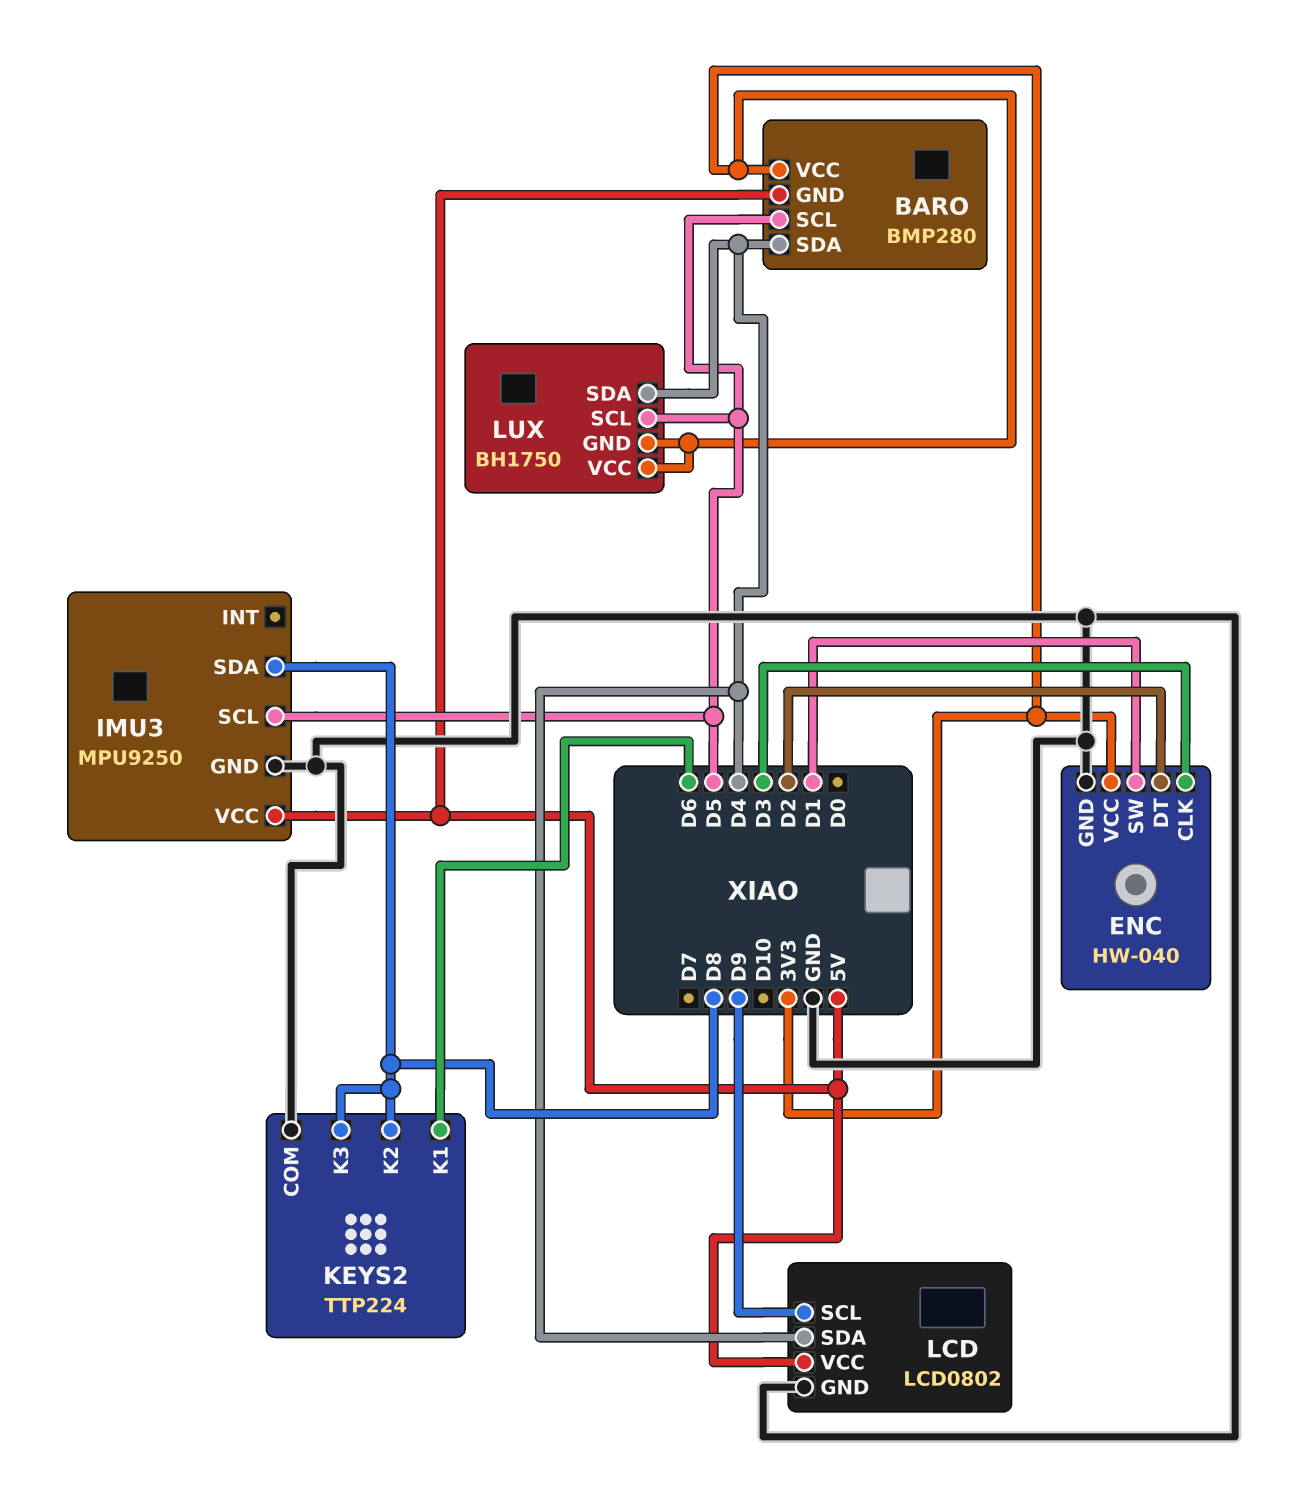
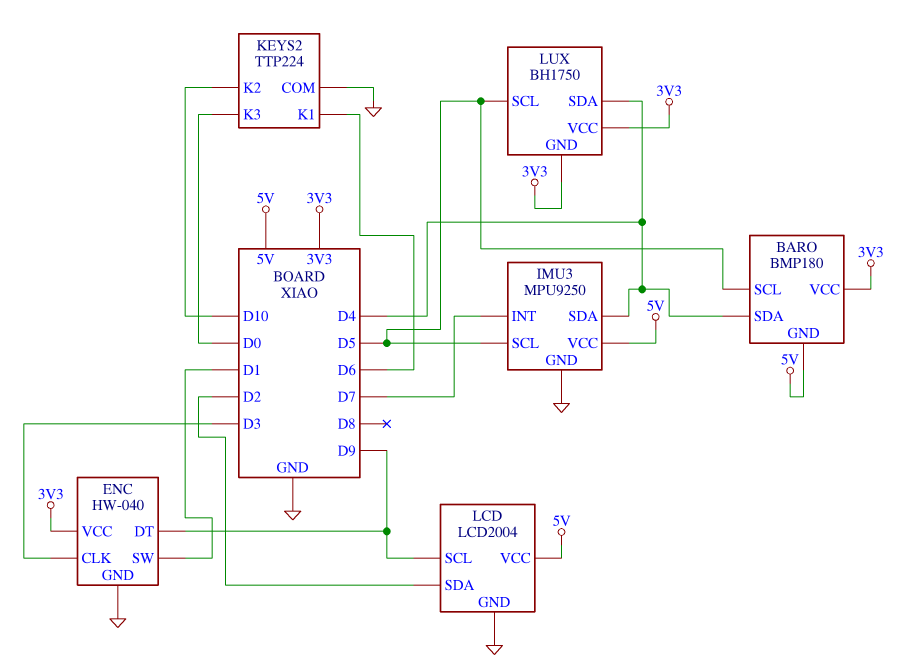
BARO: BMP280 -> BMP180
ENC pin DT: D2 -> D9
IMU3 pin INT: none -> D7
IMU3 pin SDA: D8 -> D4
KEYS2 pin K2: D8 -> D10
KEYS2 pin K3: D8 -> D0
LCD: LCD0802 -> LCD2004
LCD pin SDA: D4 -> D2

